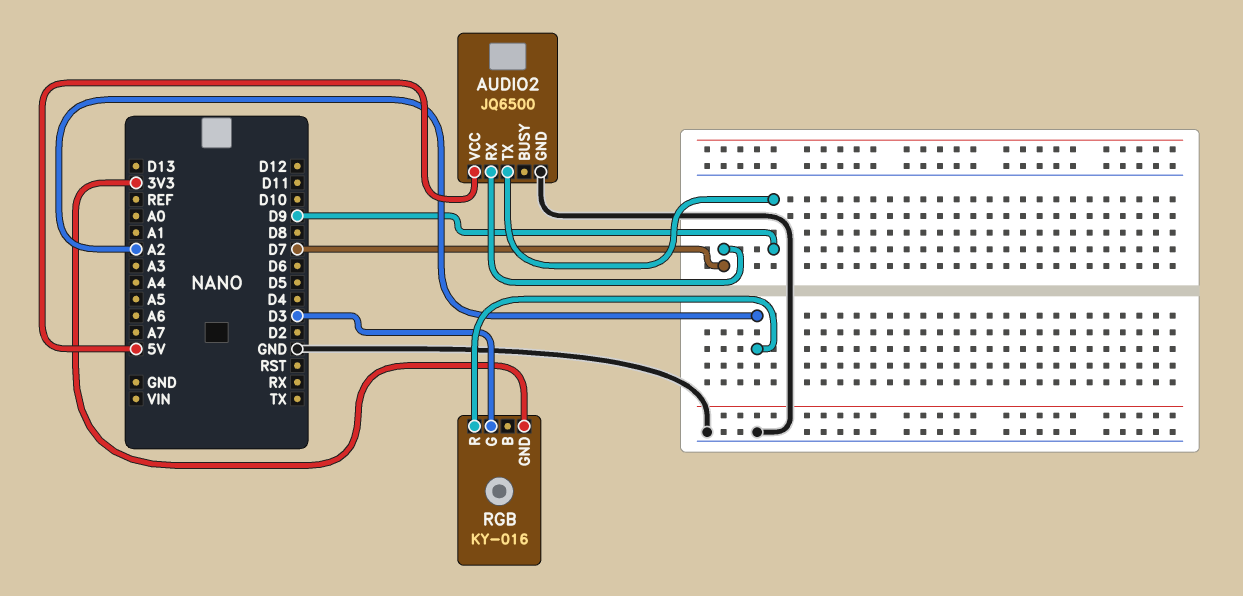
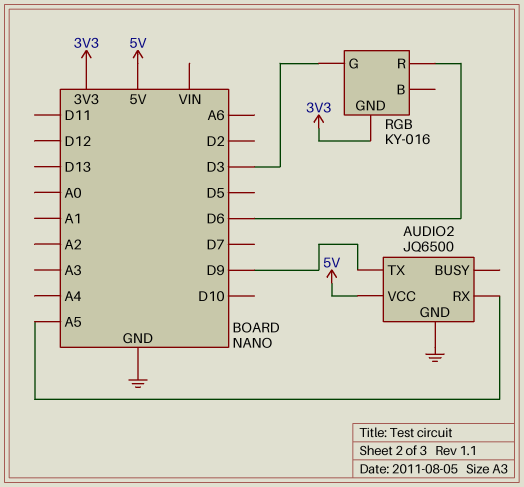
AUDIO2 pin RX: D7 -> A5
RGB pin R: A2 -> D6

